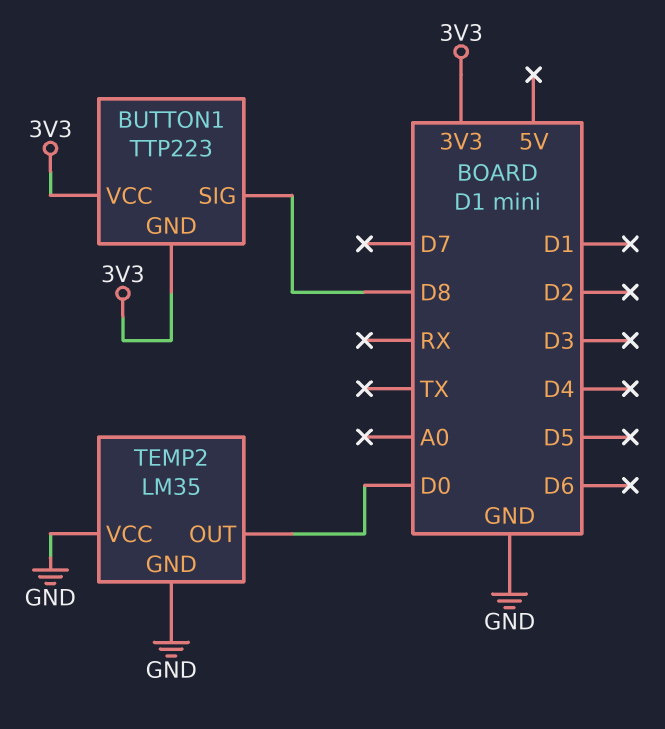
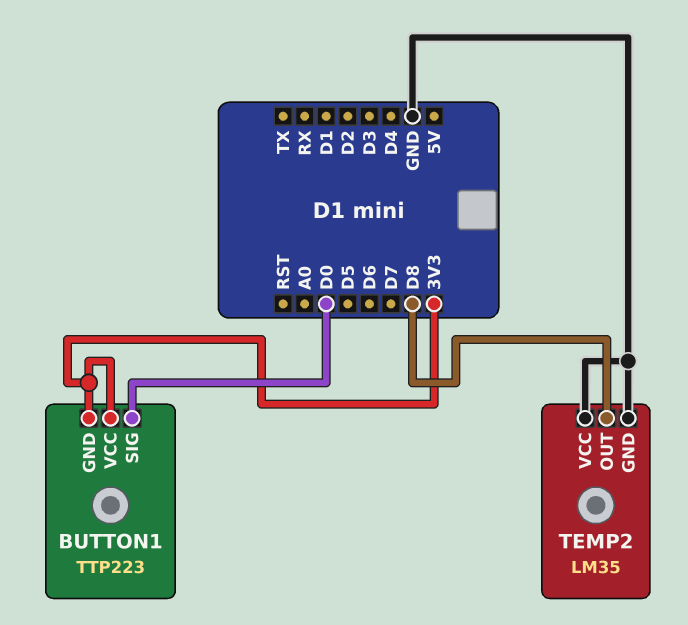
BUTTON1 pin SIG: D8 -> D0
TEMP2 pin OUT: D0 -> D8

